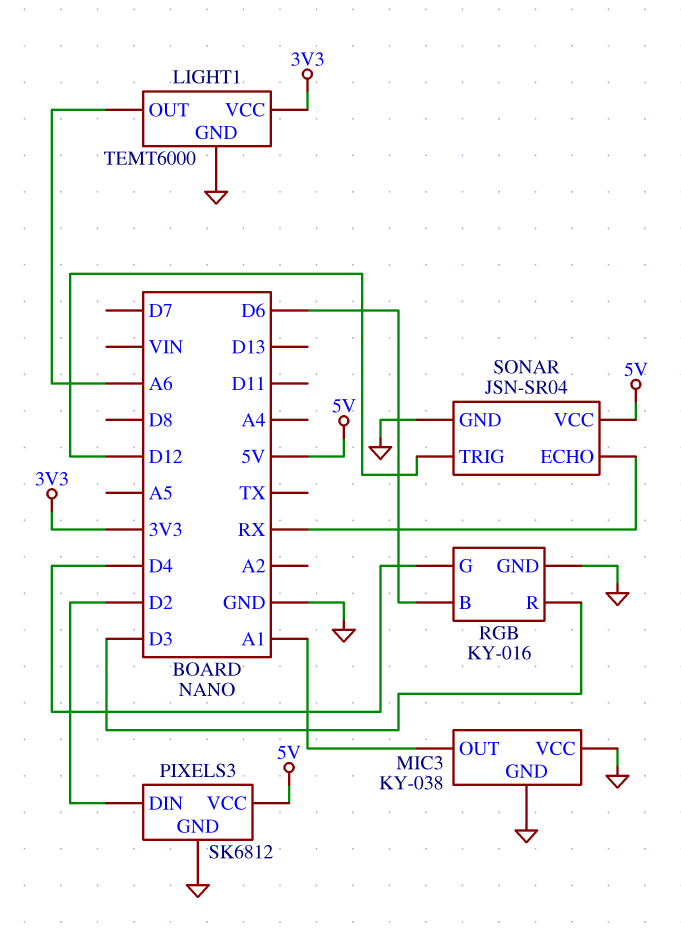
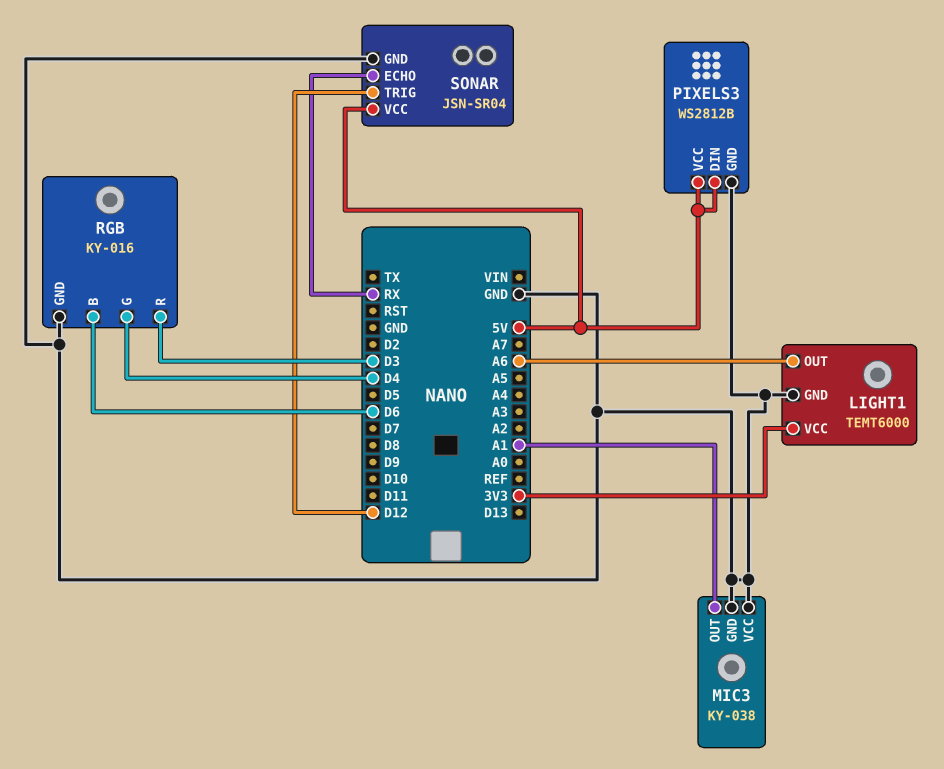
PIXELS3: SK6812 -> WS2812B
PIXELS3 pin DIN: D2 -> 5V

